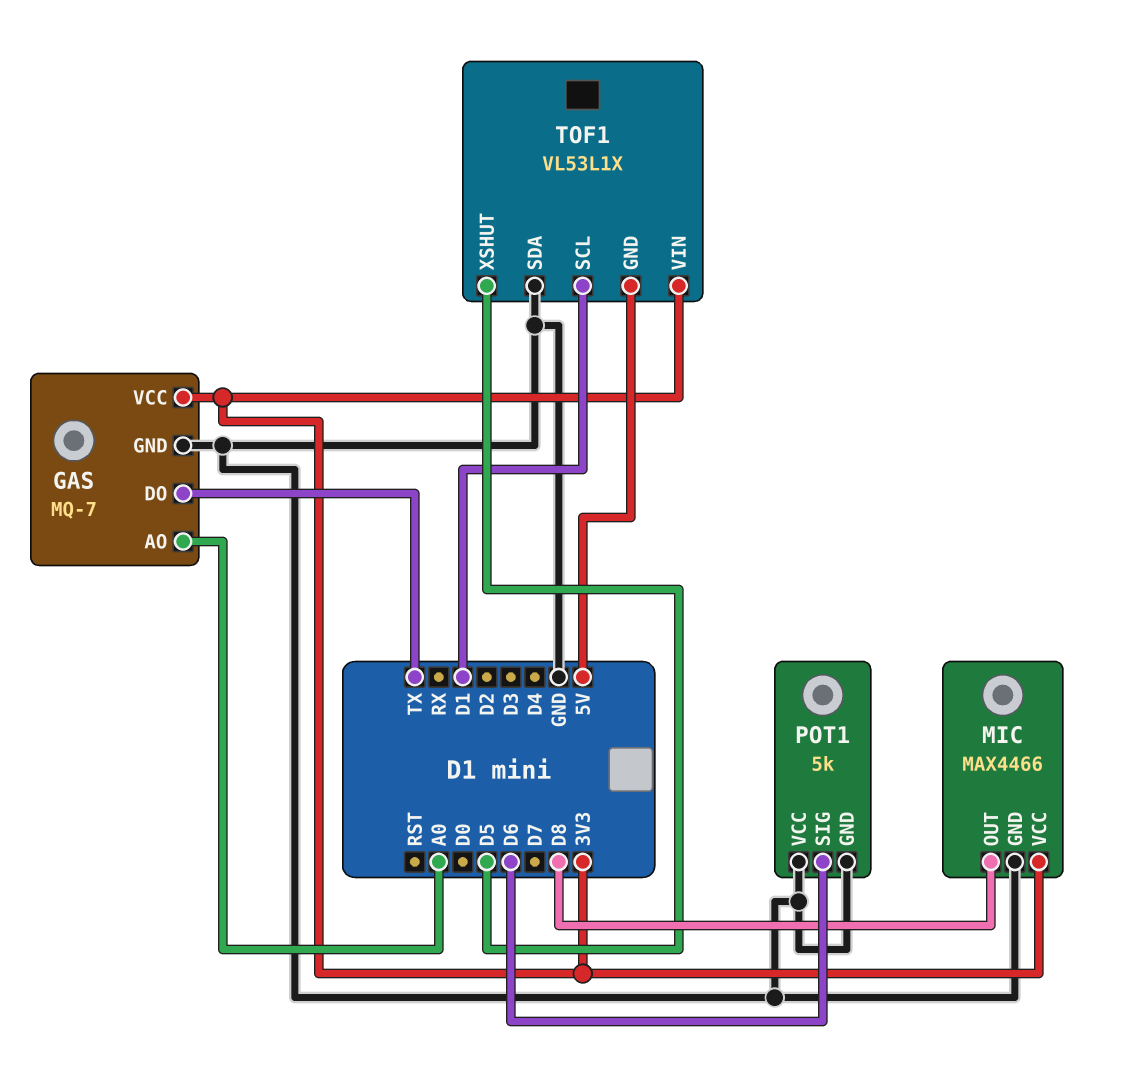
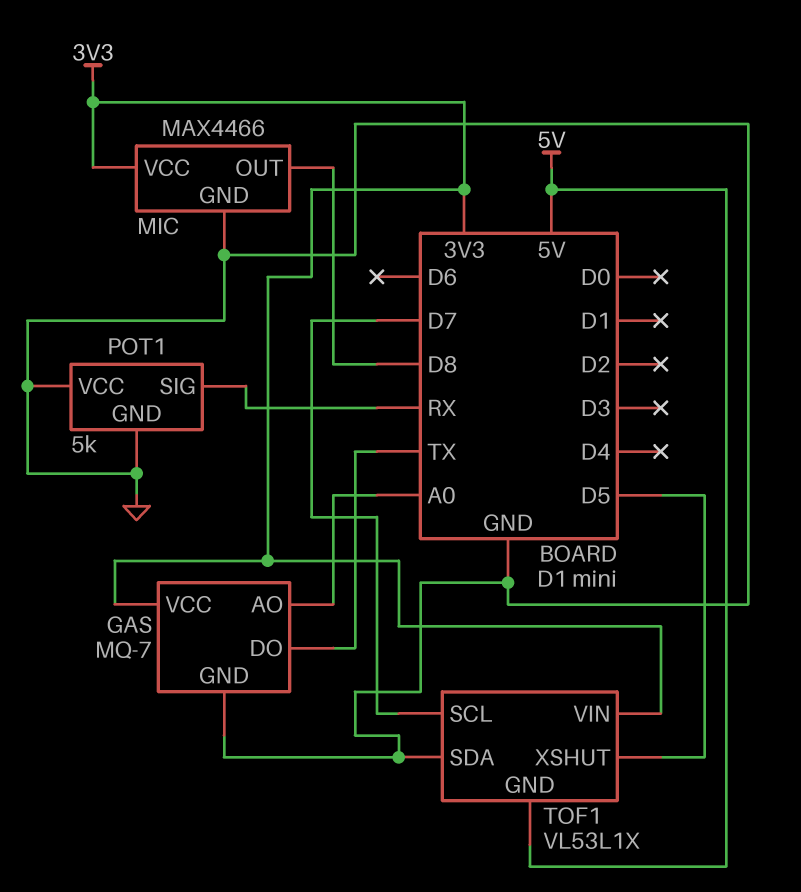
POT1 pin SIG: D6 -> RX
TOF1 pin SCL: D1 -> D7

